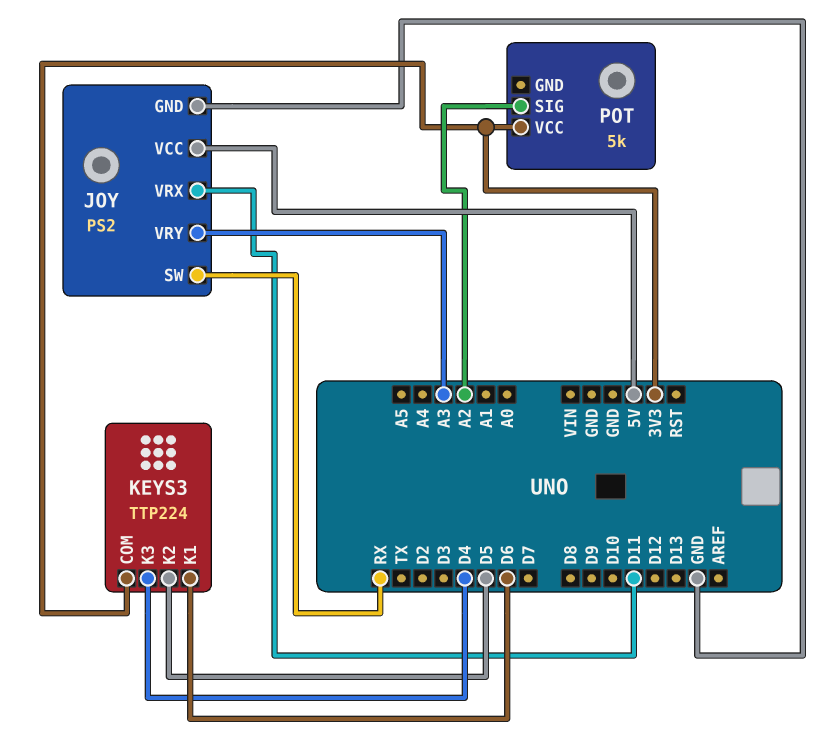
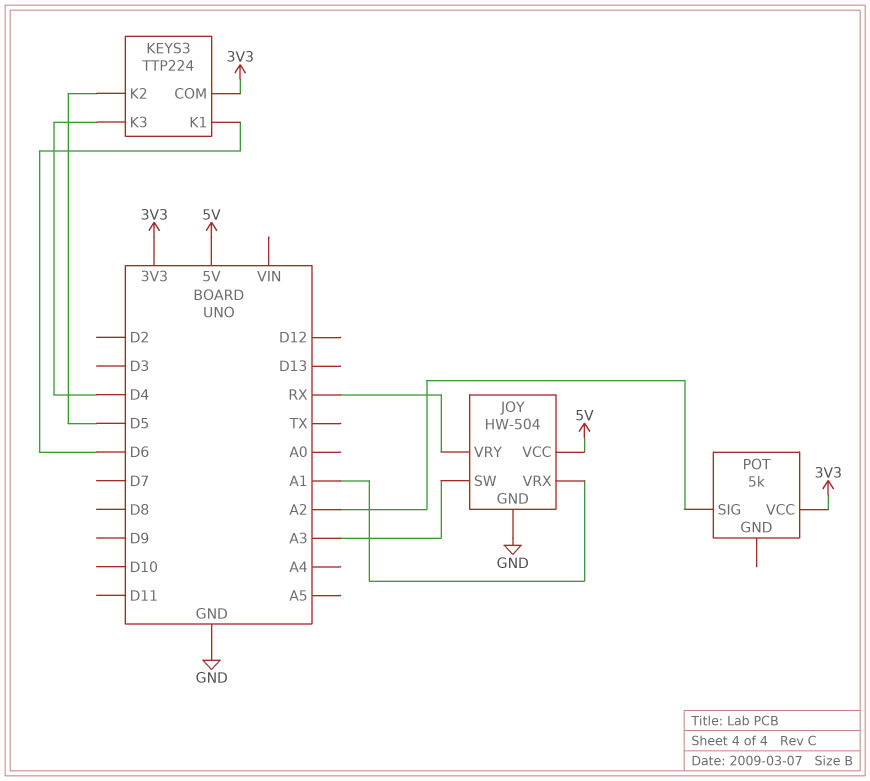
JOY: PS2 -> HW-504
JOY pin SW: RX -> A3
JOY pin VRX: D11 -> A1
JOY pin VRY: A3 -> RX

